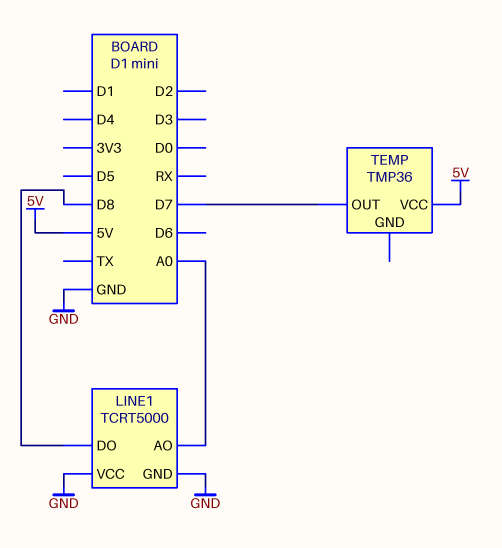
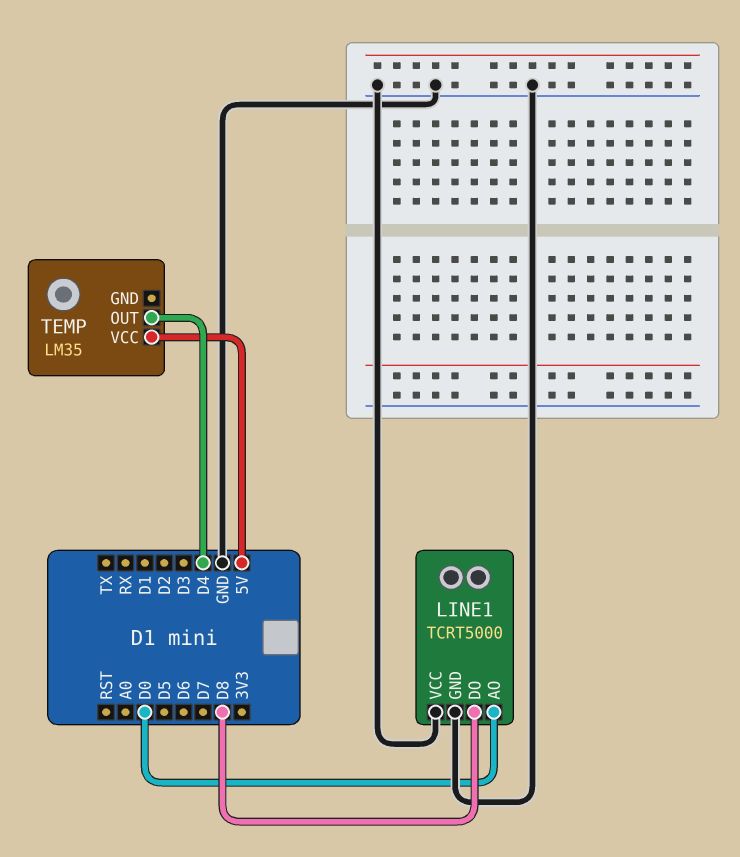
LINE1 pin AO: A0 -> D0
TEMP: TMP36 -> LM35
TEMP pin OUT: D7 -> D4

